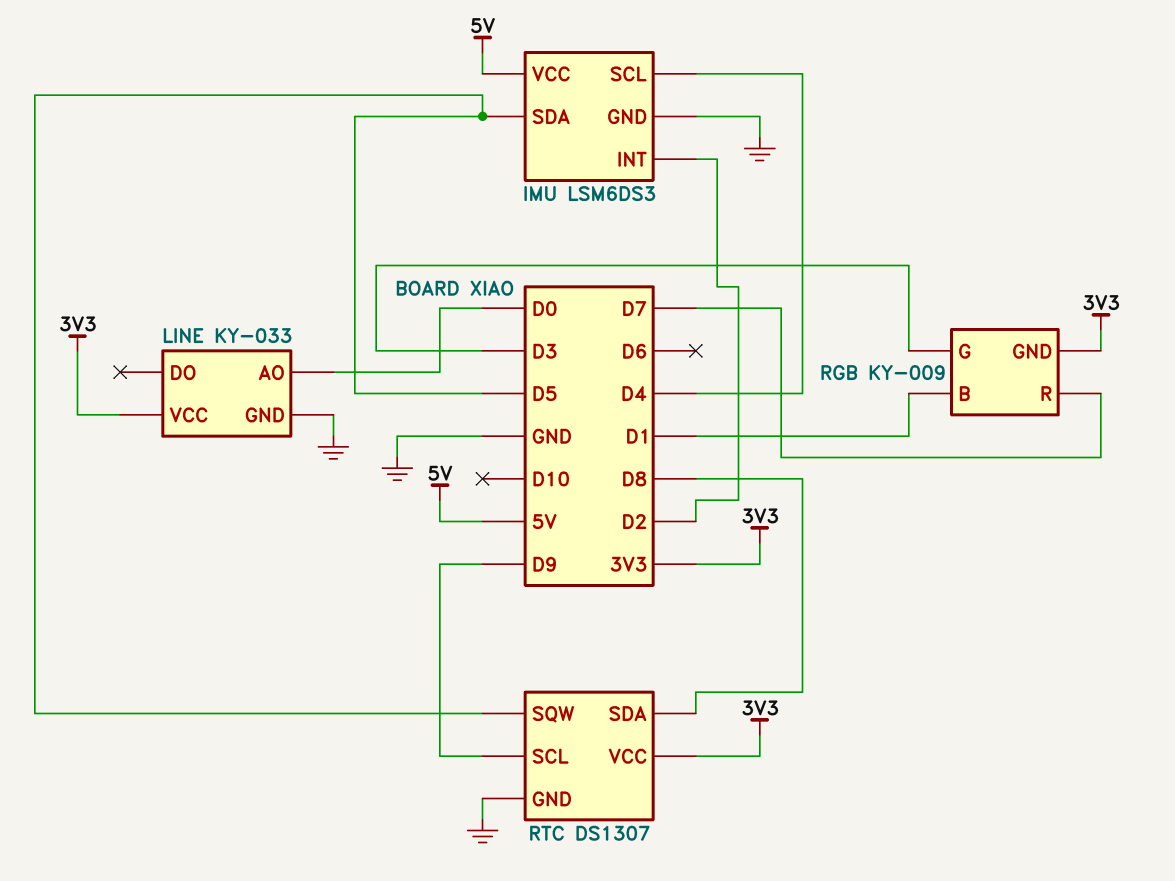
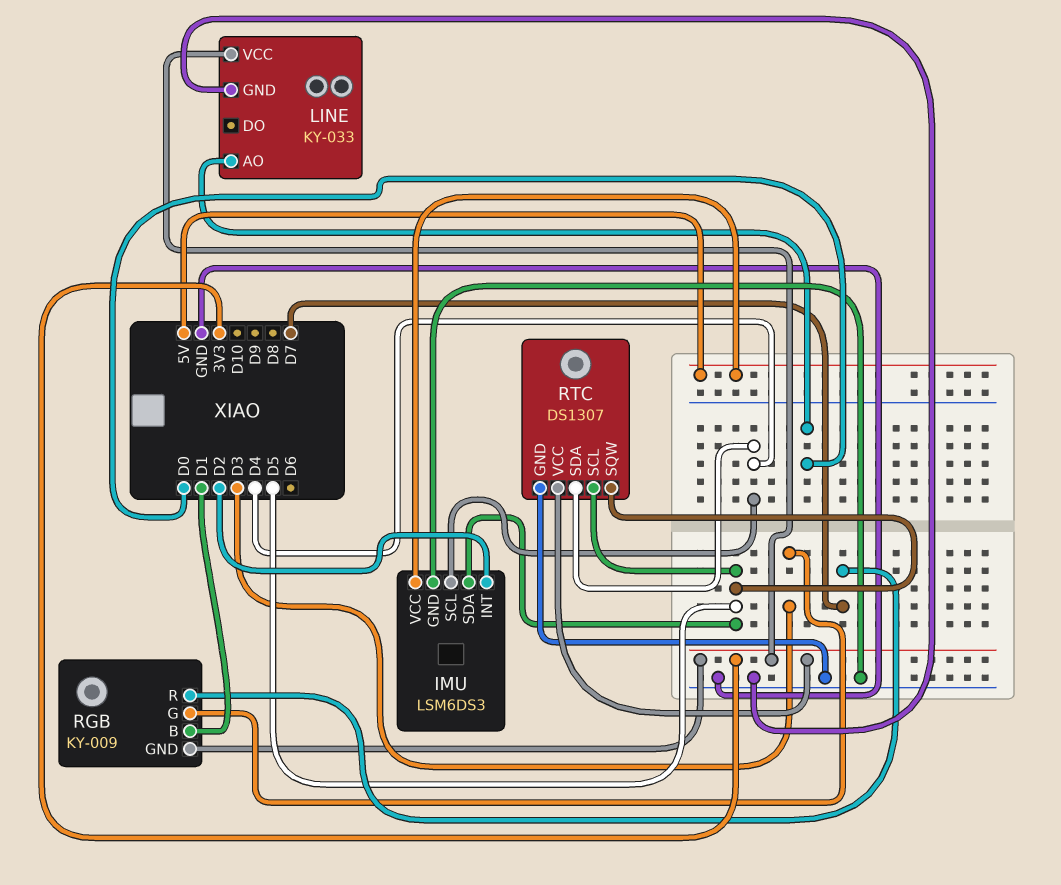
RTC pin SCL: D9 -> D5
RTC pin SDA: D8 -> D4

